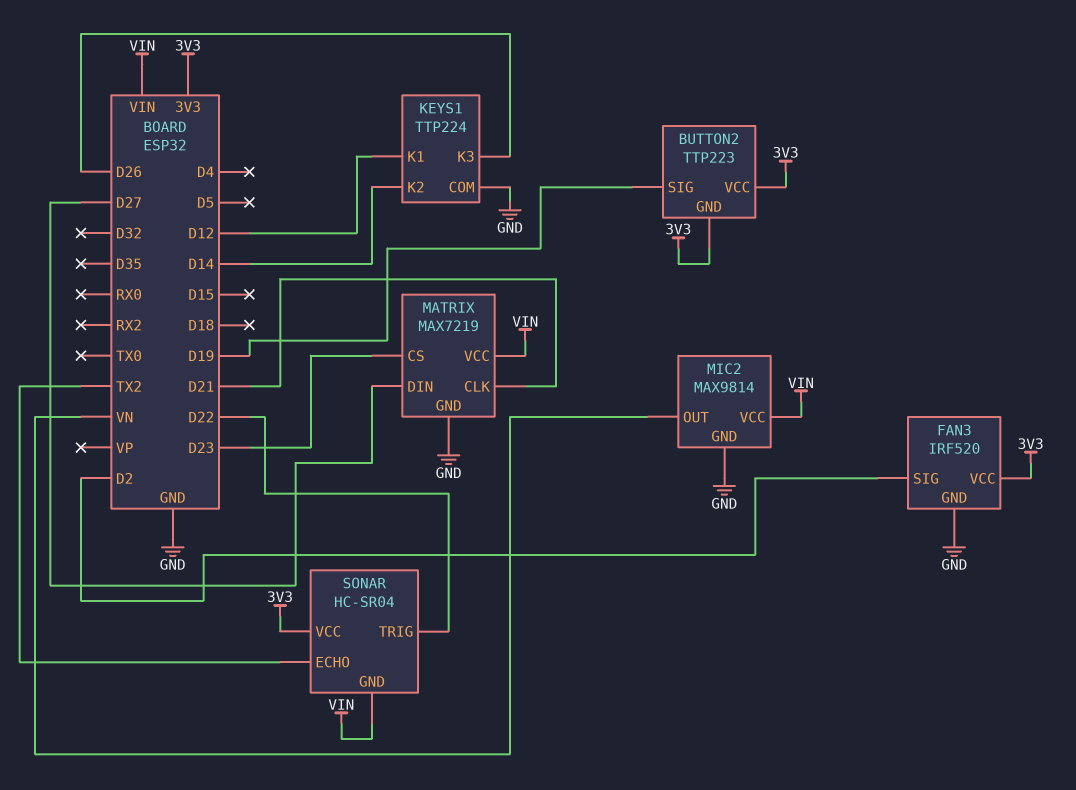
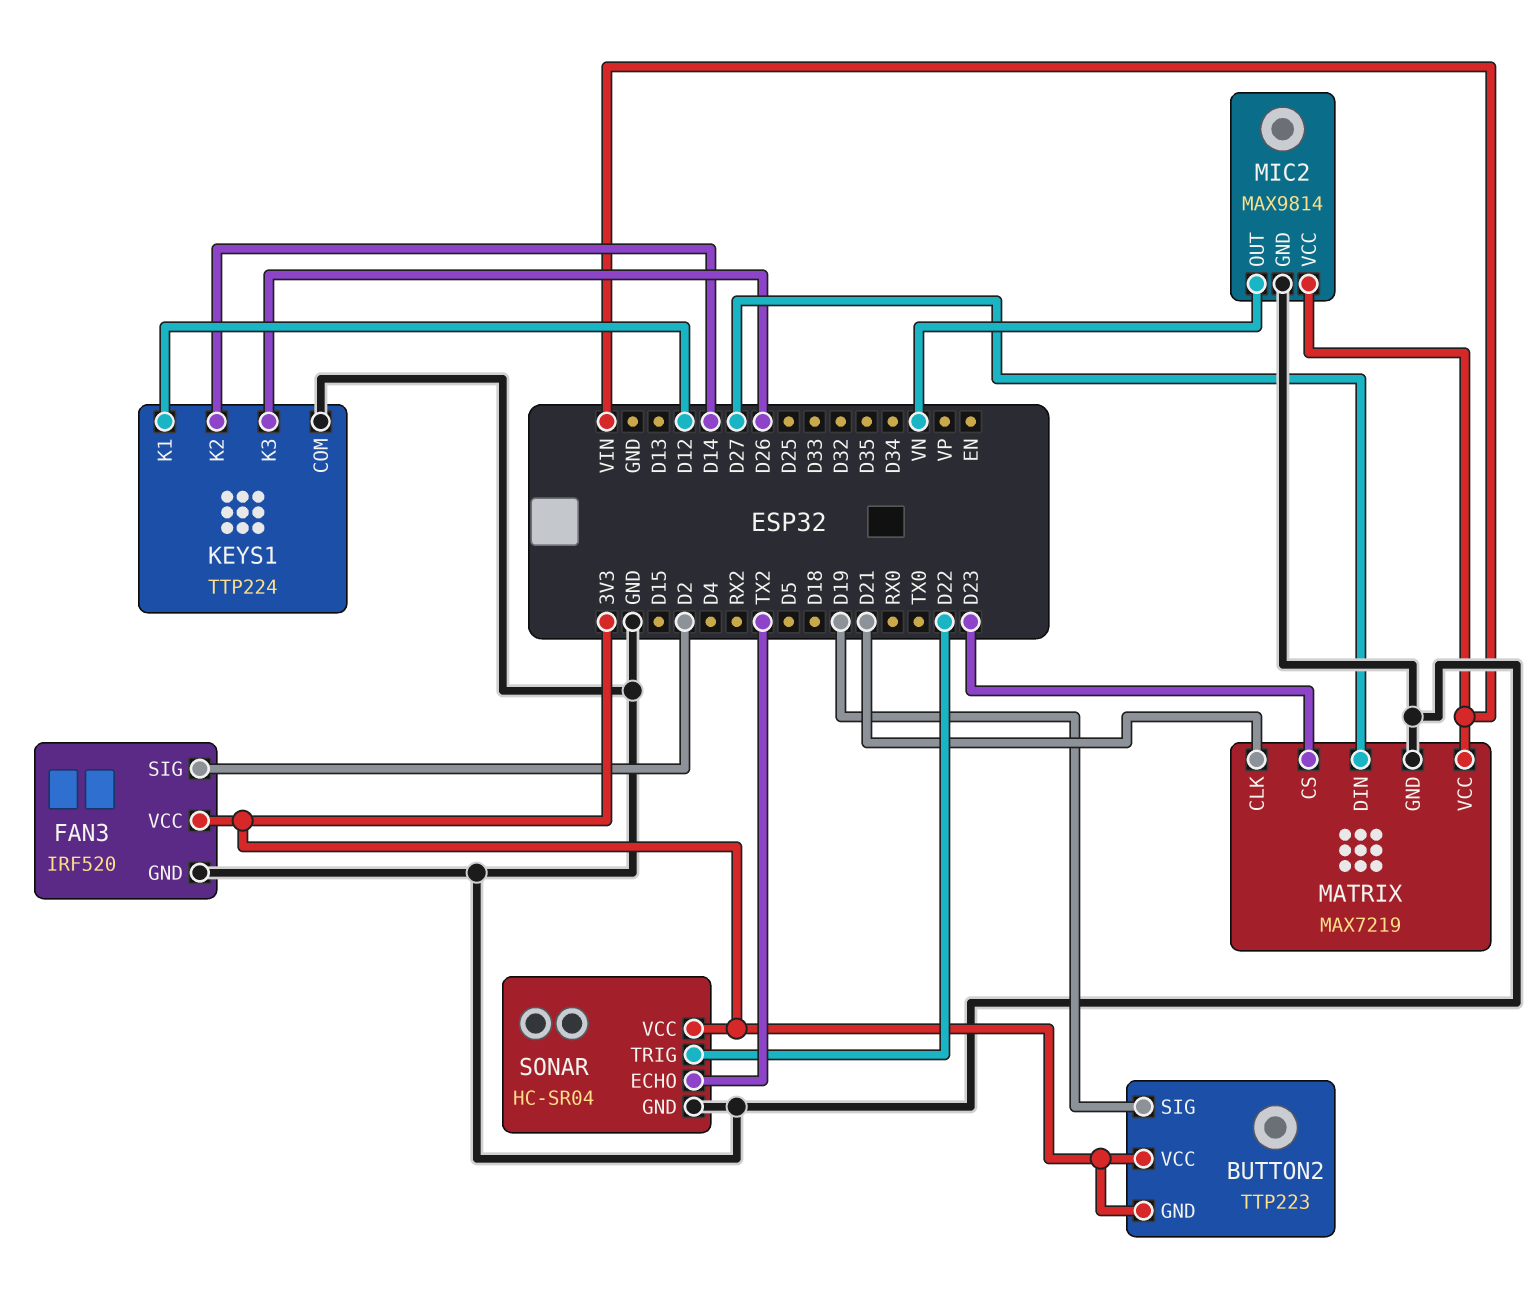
SONAR pin GND: VIN -> GND

